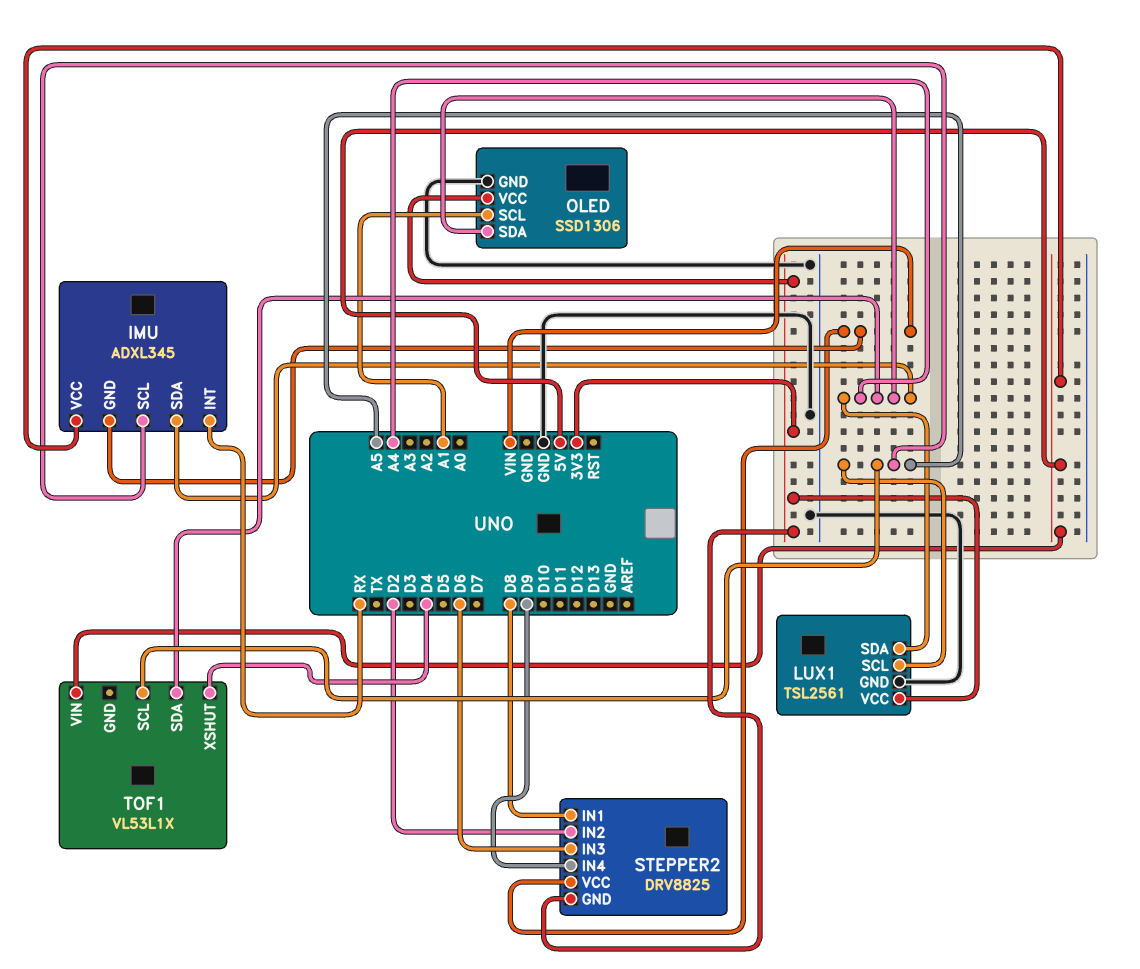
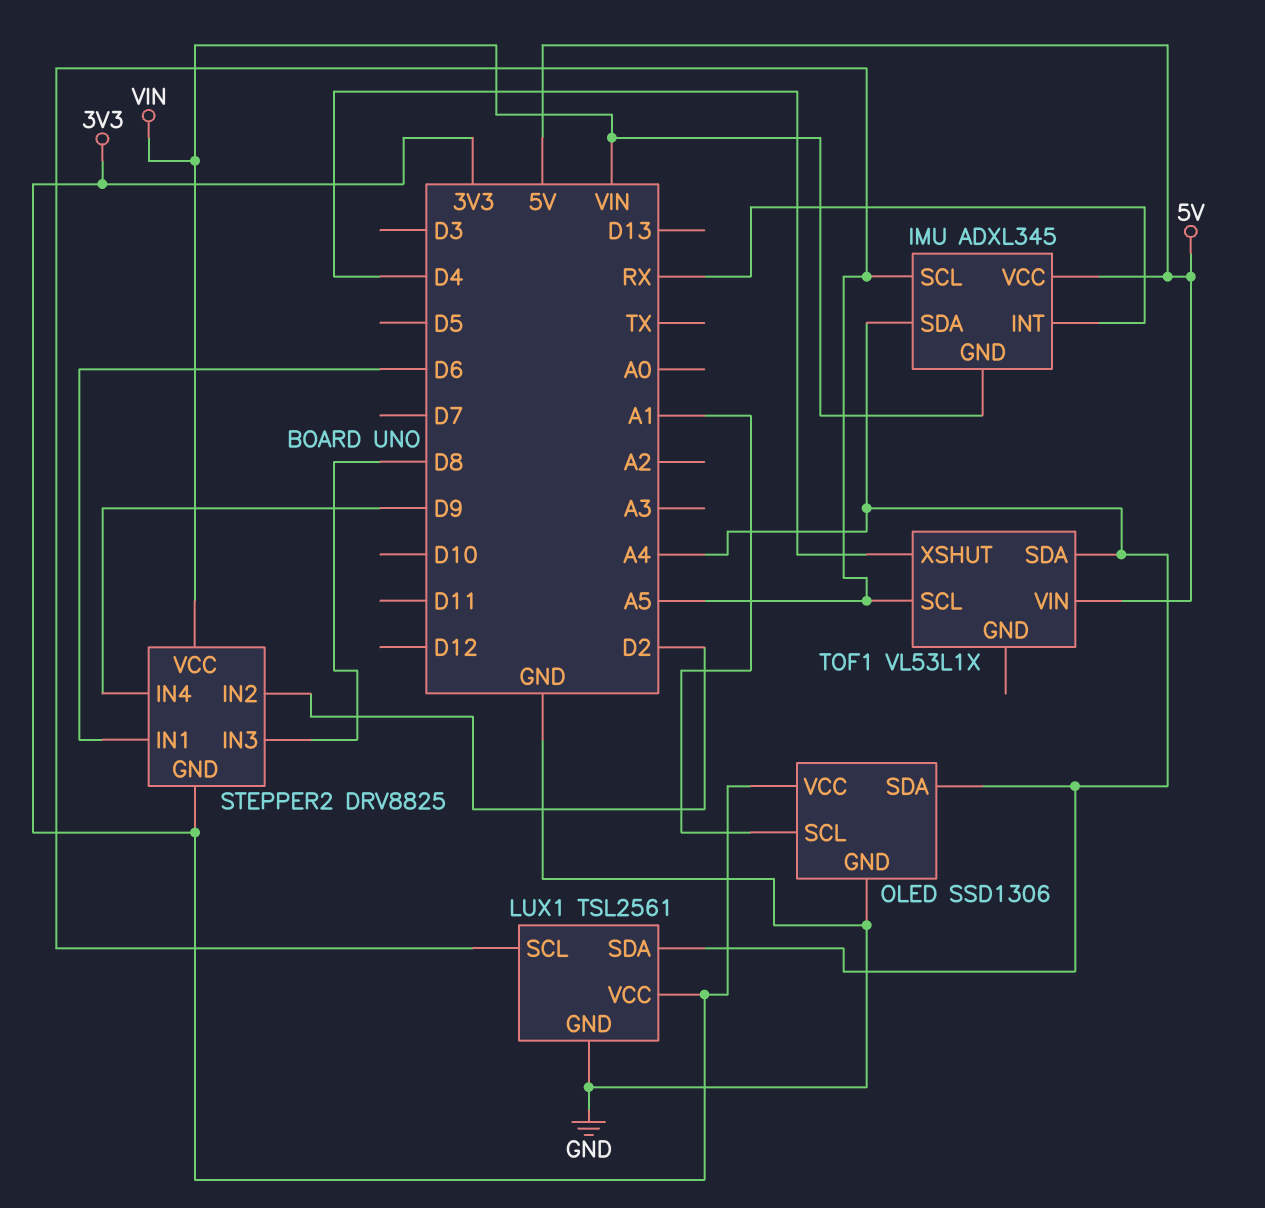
STEPPER2 pin IN1: D8 -> D6
STEPPER2 pin IN3: D6 -> D8

